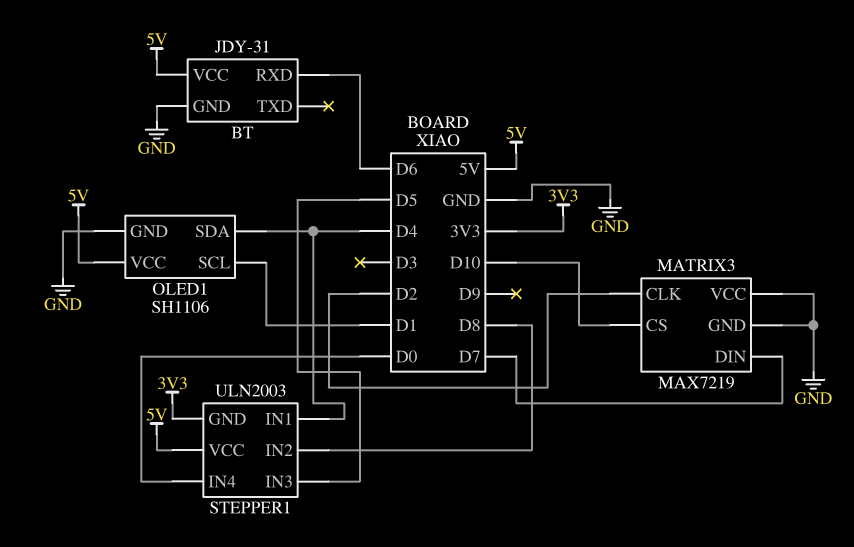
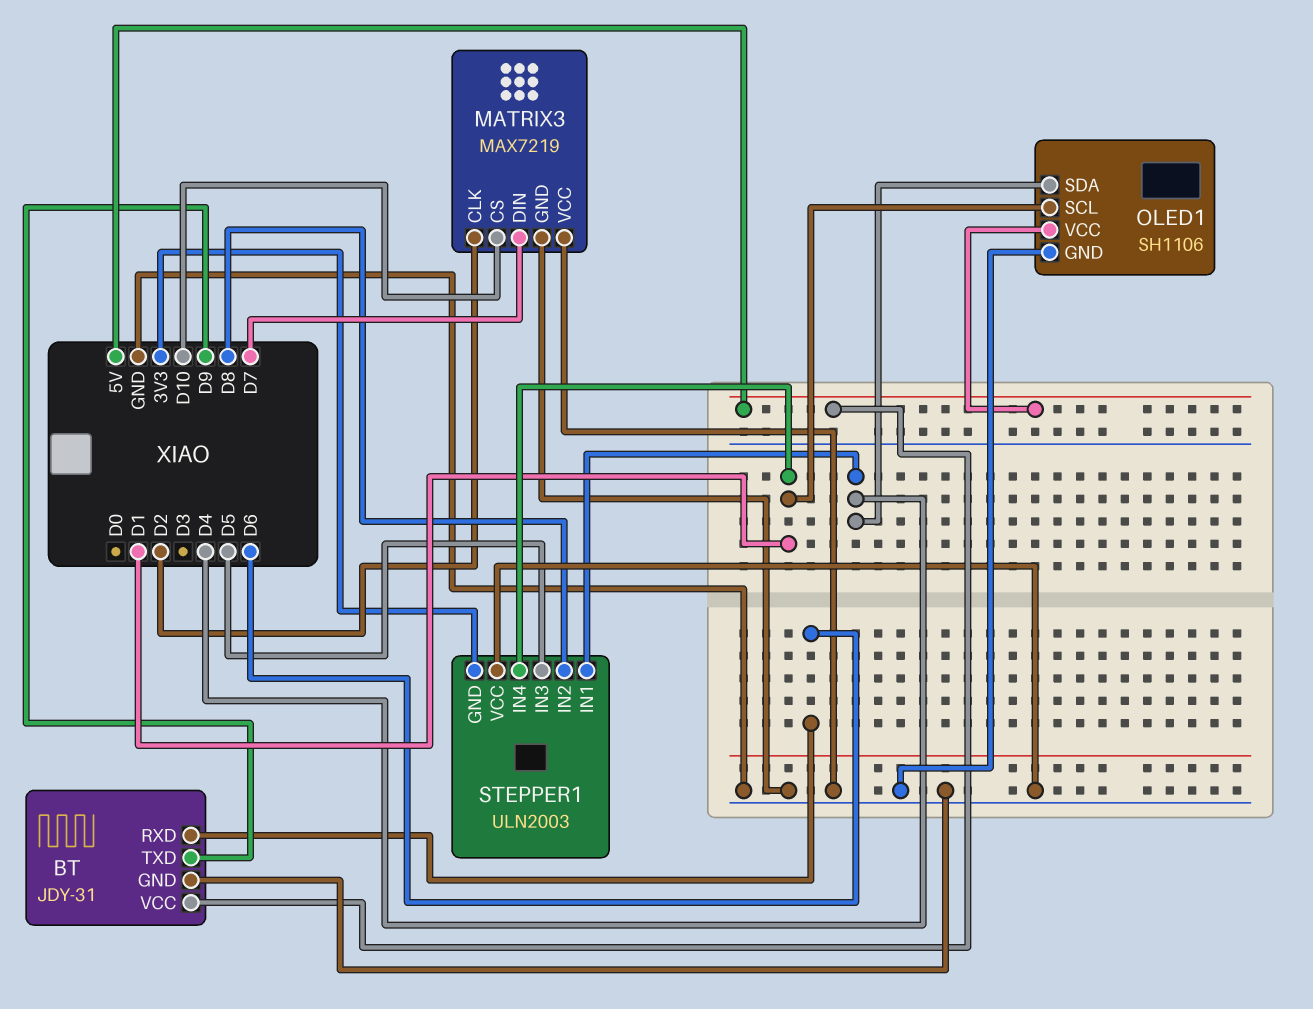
BT pin TXD: none -> D9
STEPPER1 pin IN4: D0 -> D1
STEPPER1 pin VCC: 5V -> GND

